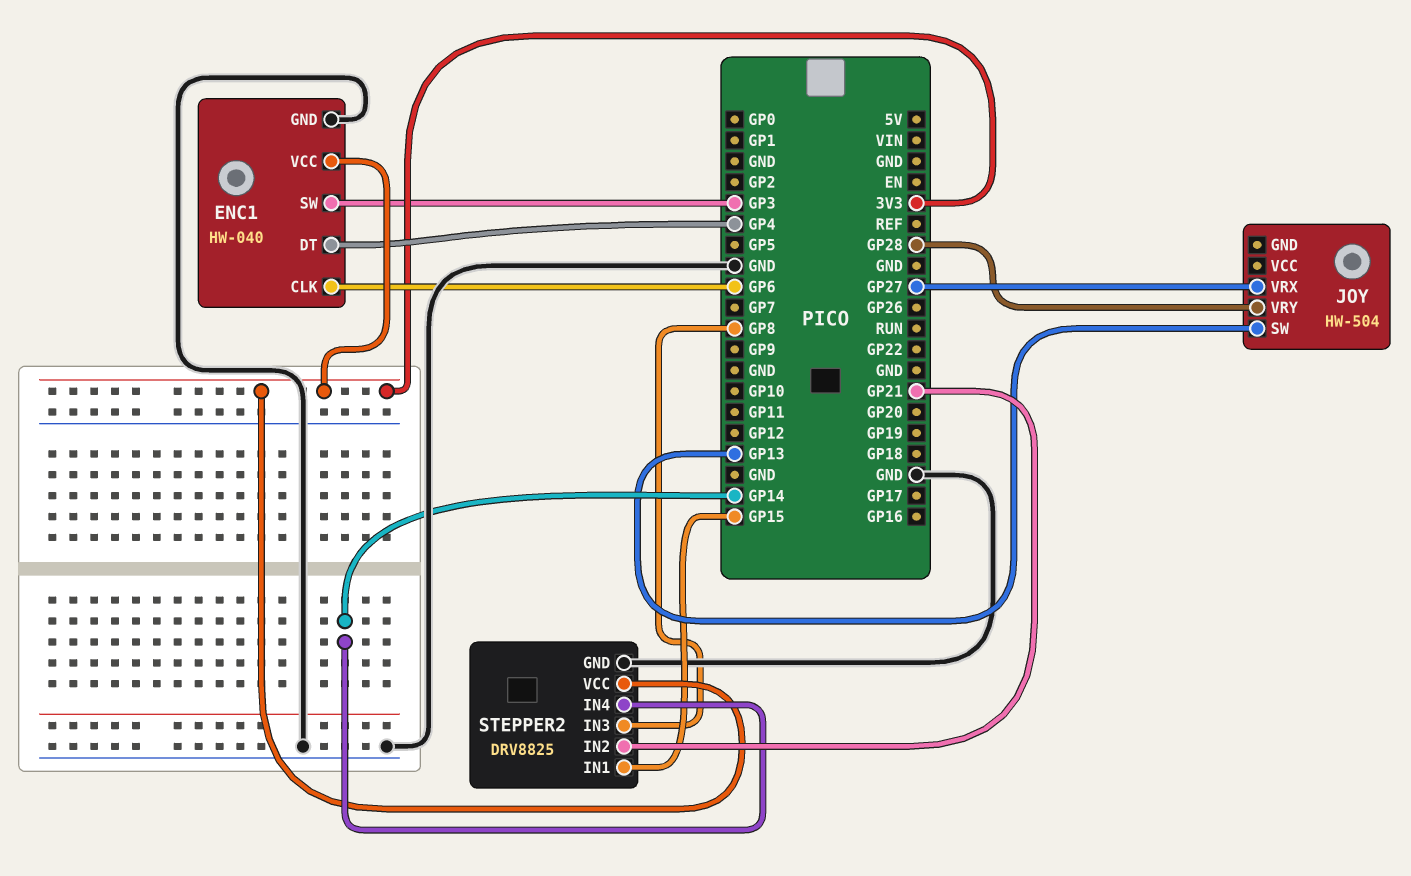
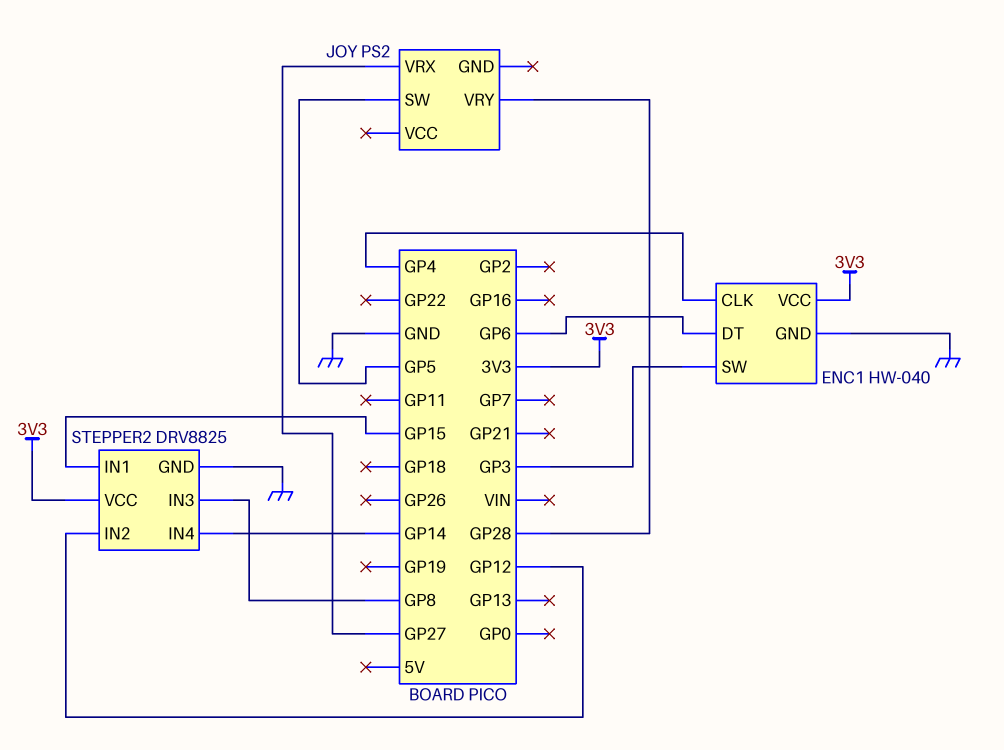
ENC1 pin CLK: GP6 -> GP4
ENC1 pin DT: GP4 -> GP6
JOY: HW-504 -> PS2
JOY pin SW: GP13 -> GP5
STEPPER2 pin IN2: GP21 -> GP12

